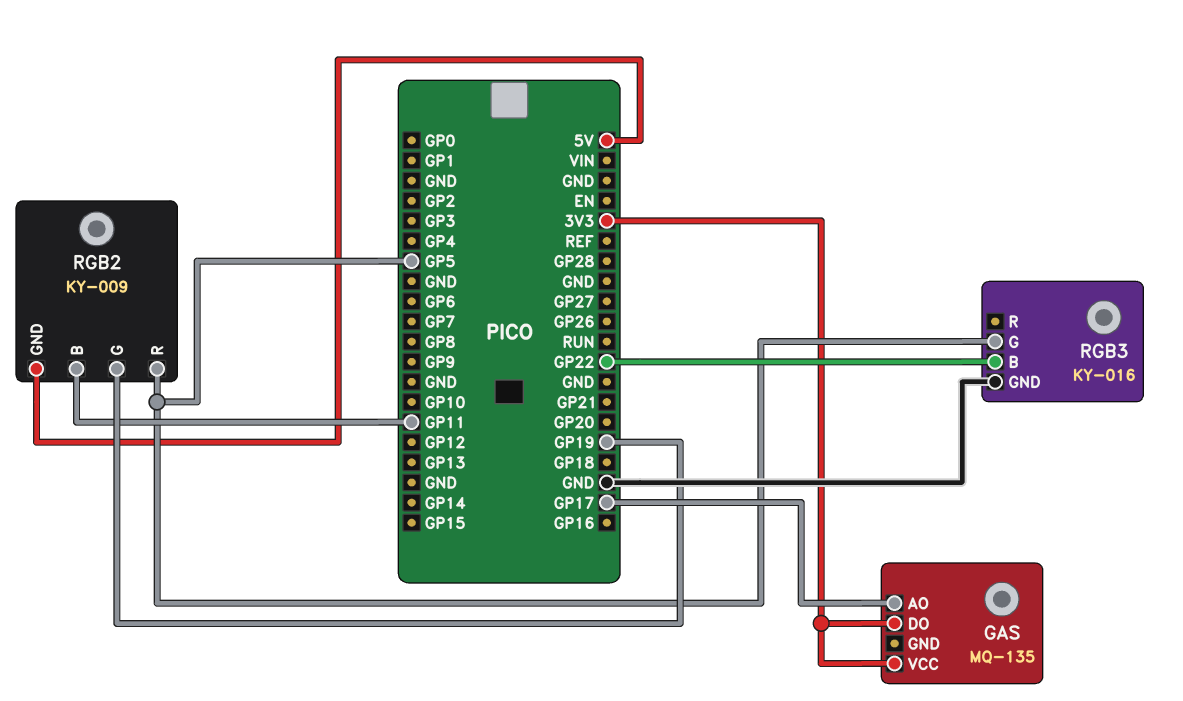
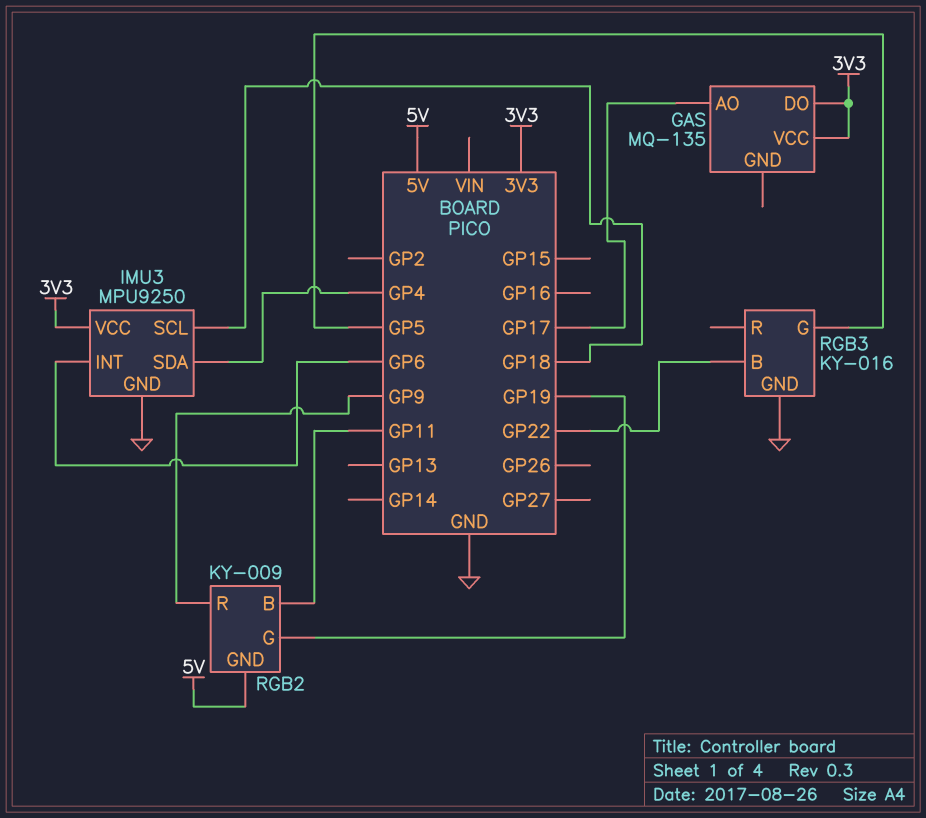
IMU3: none -> MPU9250
IMU3 pin GND: none -> GND
IMU3 pin INT: none -> GP6
IMU3 pin SCL: none -> GP18
IMU3 pin SDA: none -> GP4
IMU3 pin VCC: none -> 3V3
RGB2 pin R: GP5 -> GP9

